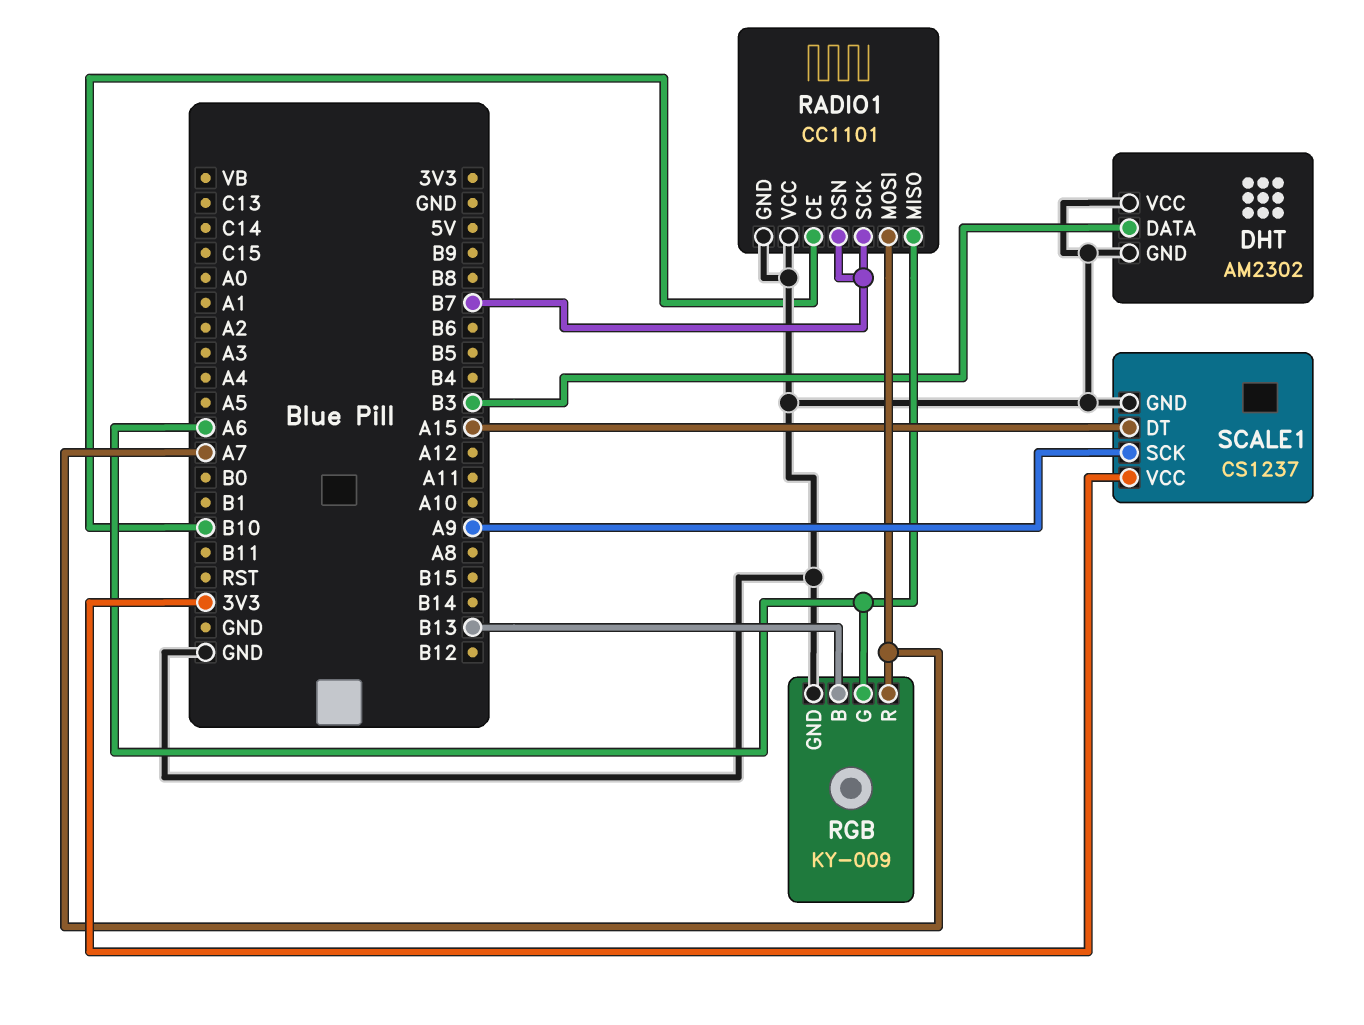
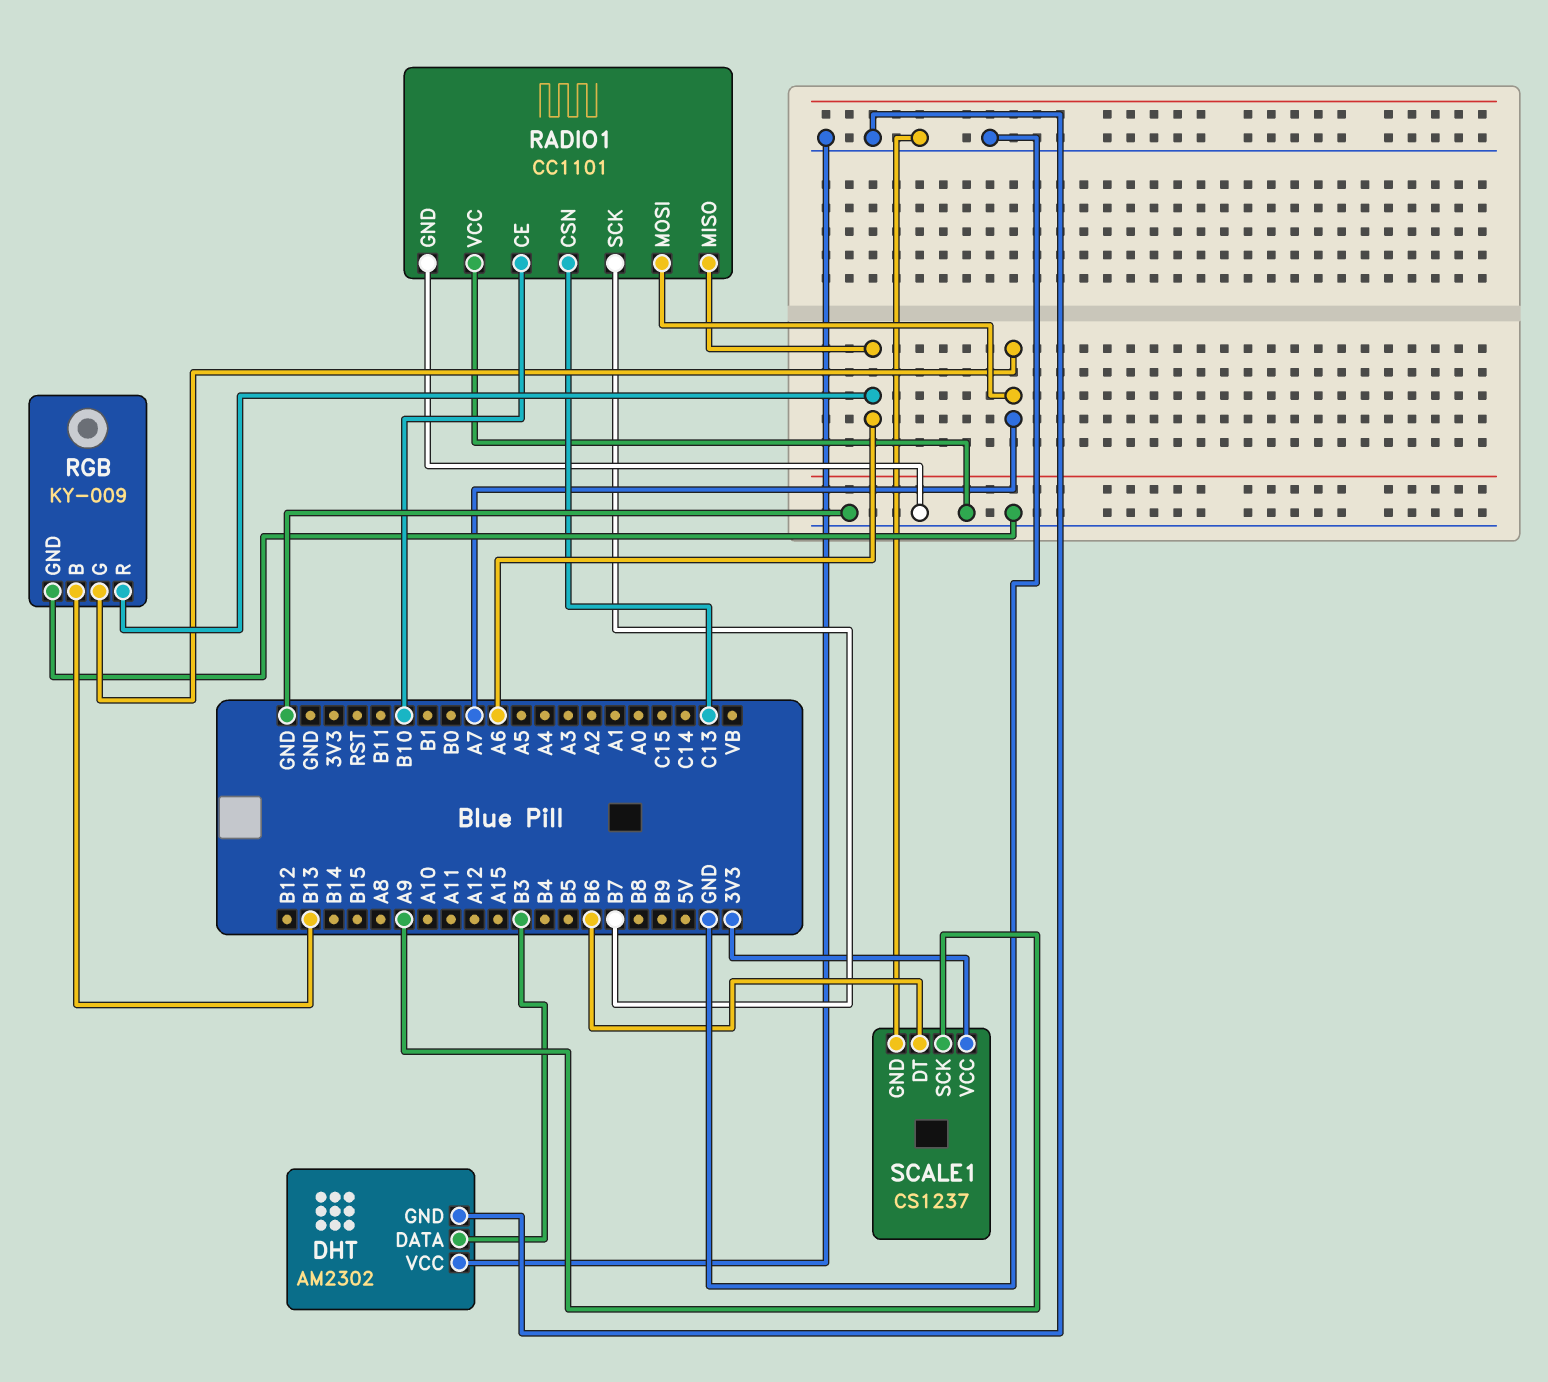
RADIO1 pin CSN: B7 -> C13
RGB pin G: A6 -> A7
RGB pin R: A7 -> A6
SCALE1 pin DT: A15 -> B6

